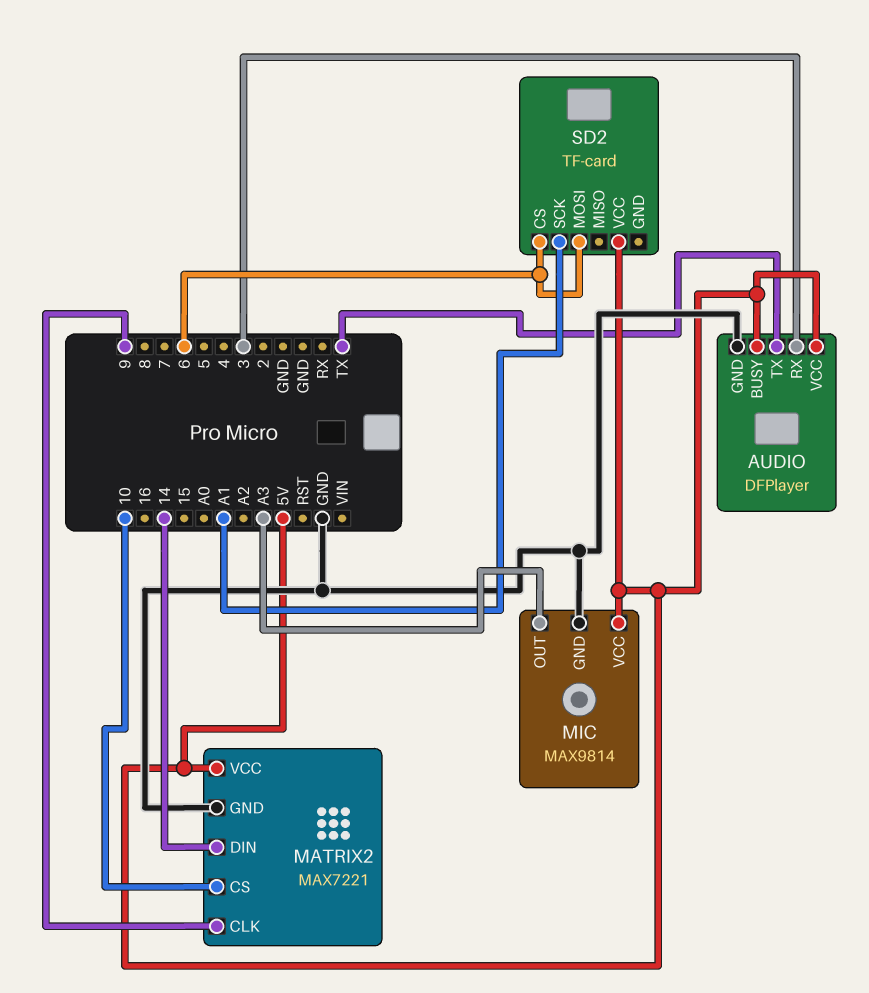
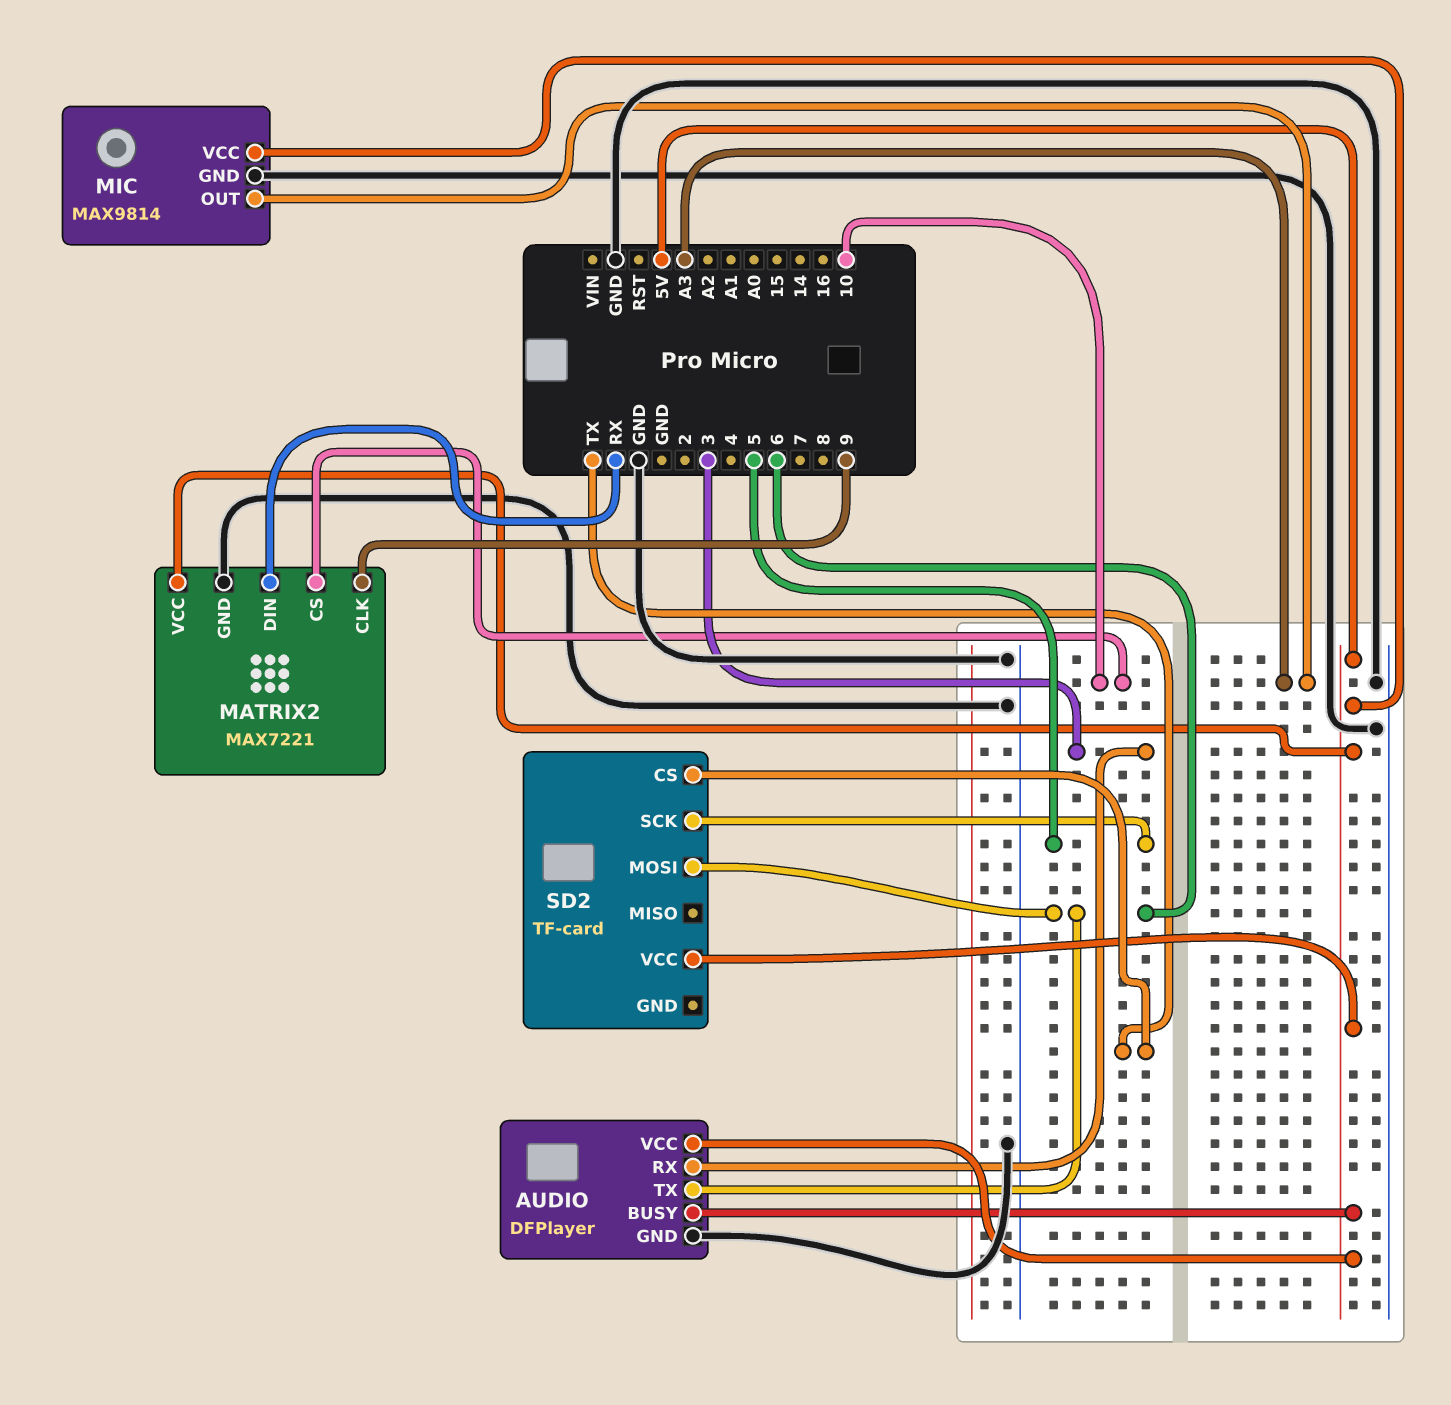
AUDIO pin TX: TX -> 6
MATRIX2 pin DIN: 14 -> RX
SD2 pin CS: 6 -> TX
SD2 pin SCK: A1 -> 5

